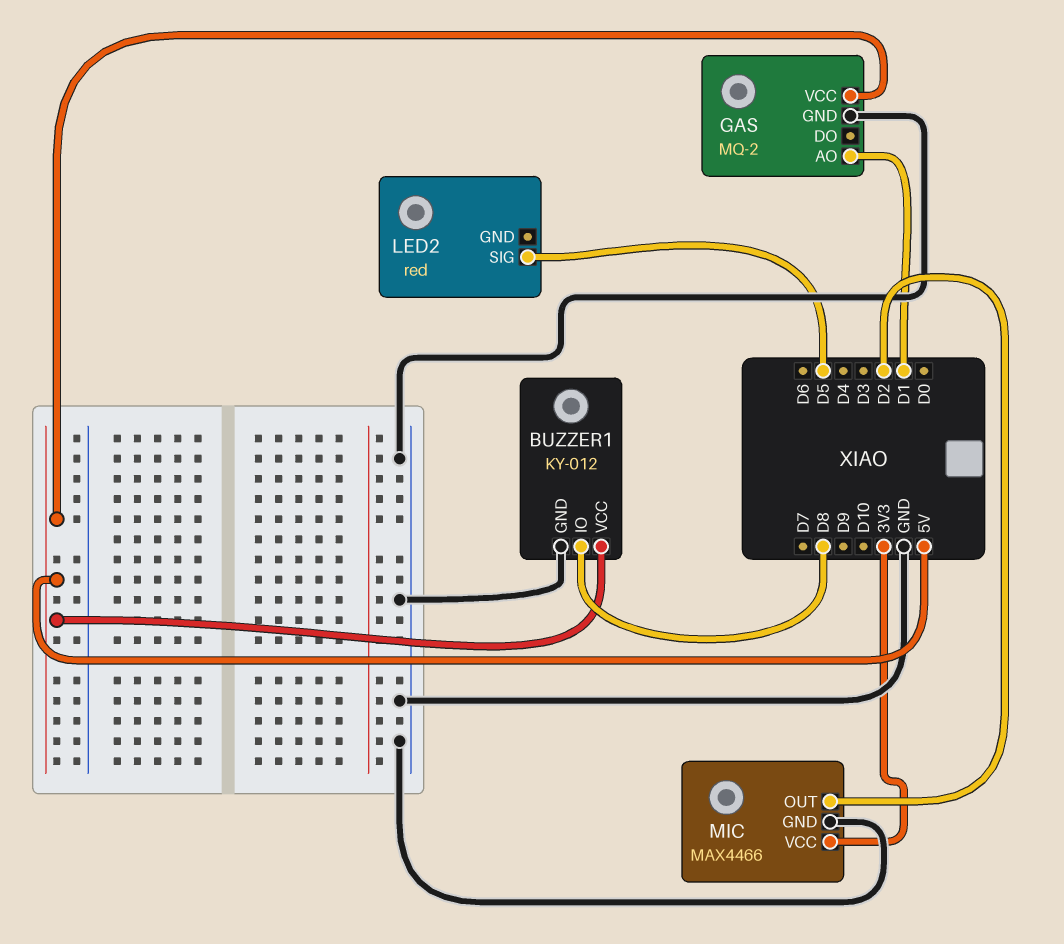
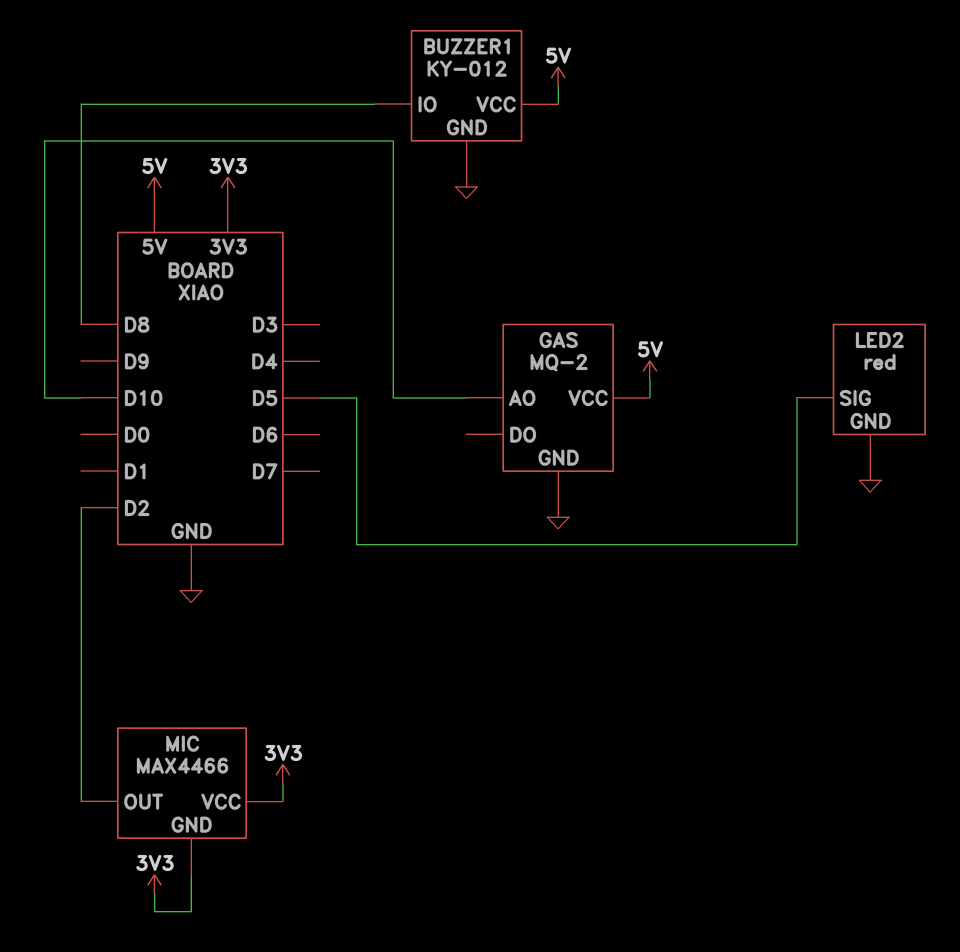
GAS pin AO: D1 -> D10
LED2 pin GND: none -> GND
MIC pin GND: GND -> 3V3

